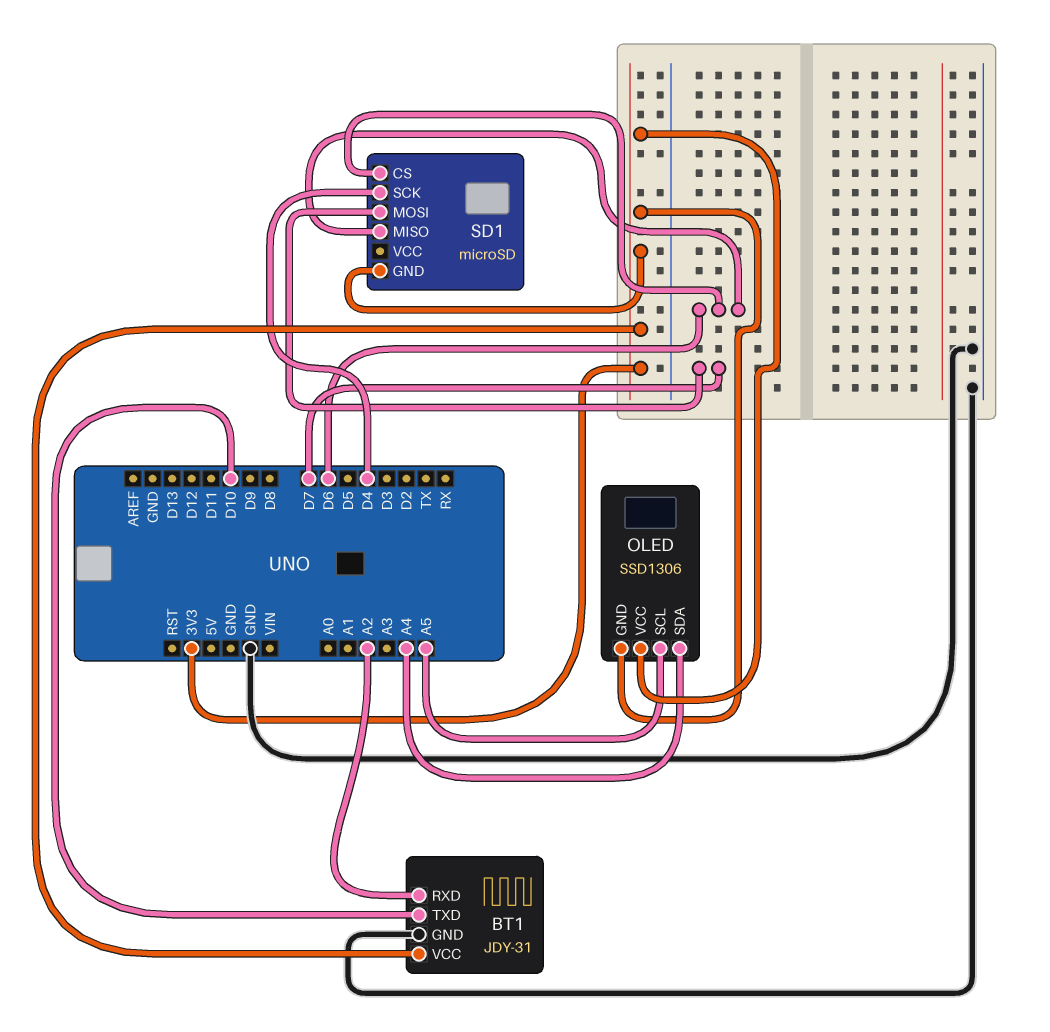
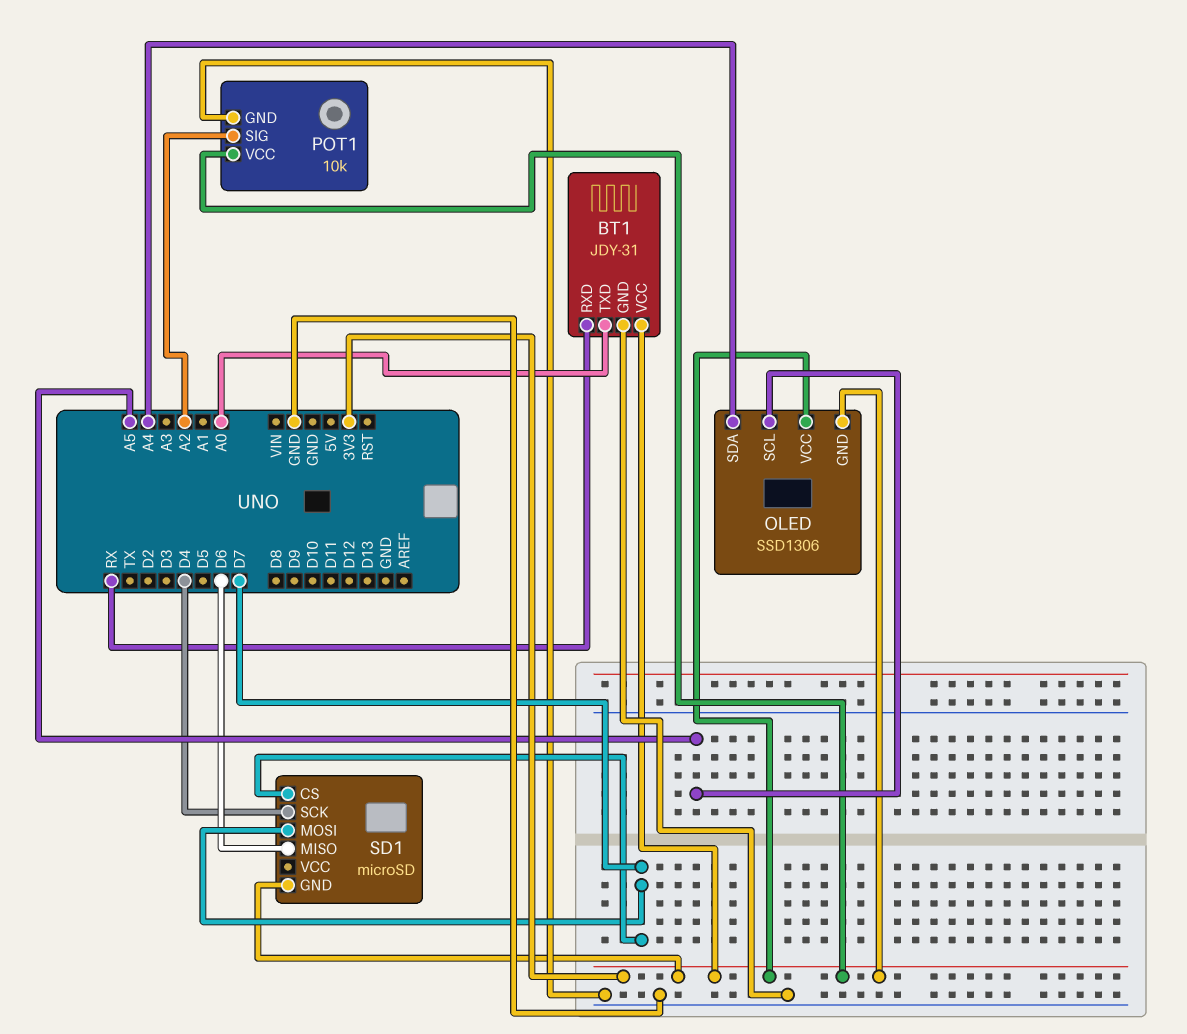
BT1 pin RXD: A2 -> RX
BT1 pin TXD: D10 -> A0
POT1: none -> 10k
POT1 pin GND: none -> GND
POT1 pin SIG: none -> A2
POT1 pin VCC: none -> 3V3
SD1 pin CS: D6 -> D7

